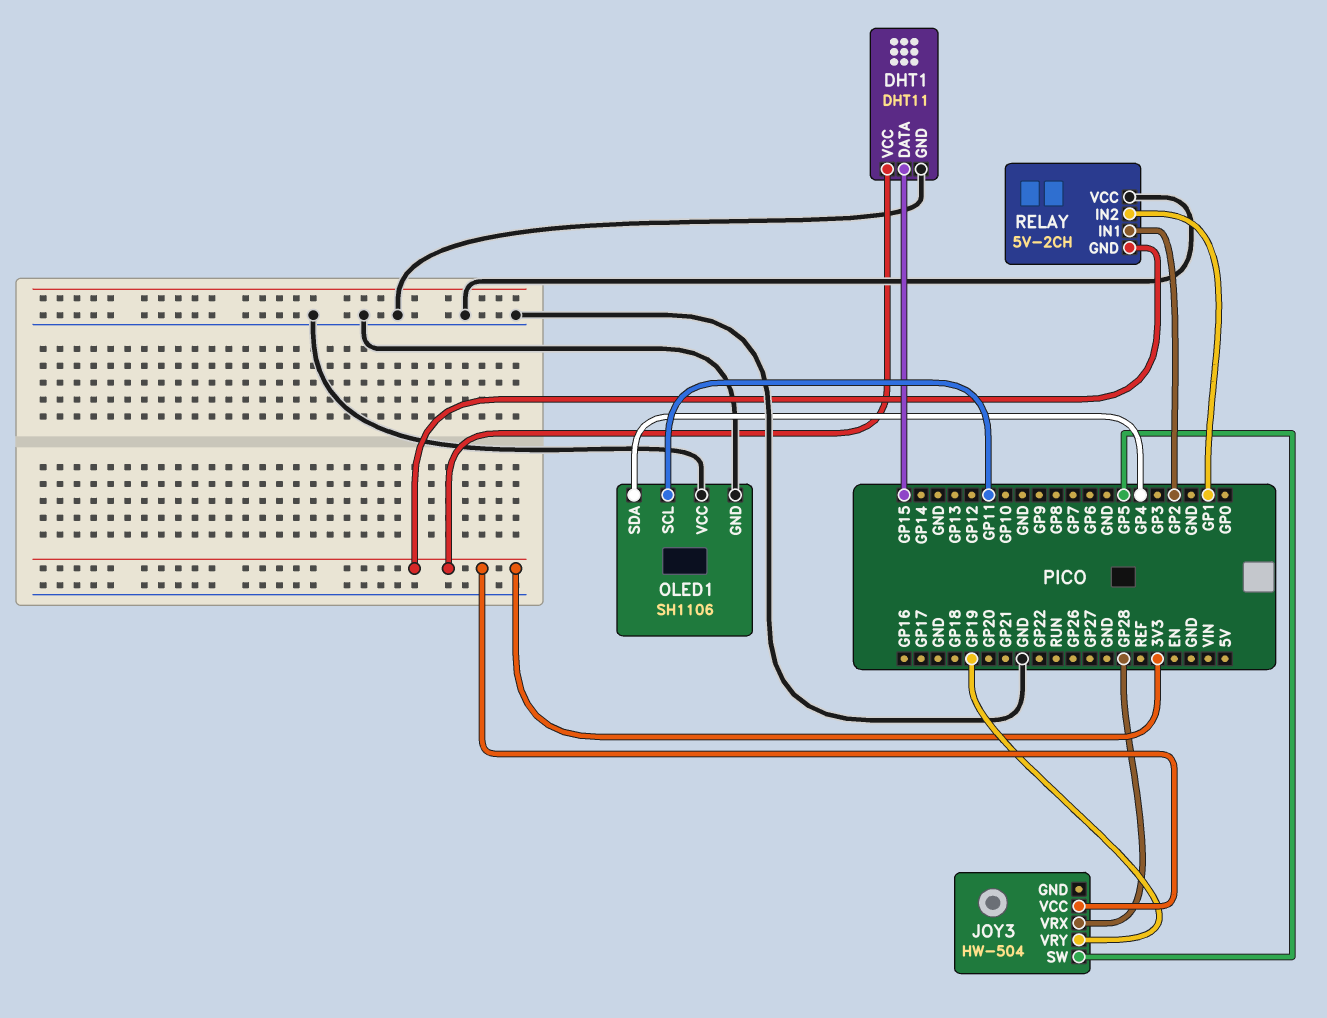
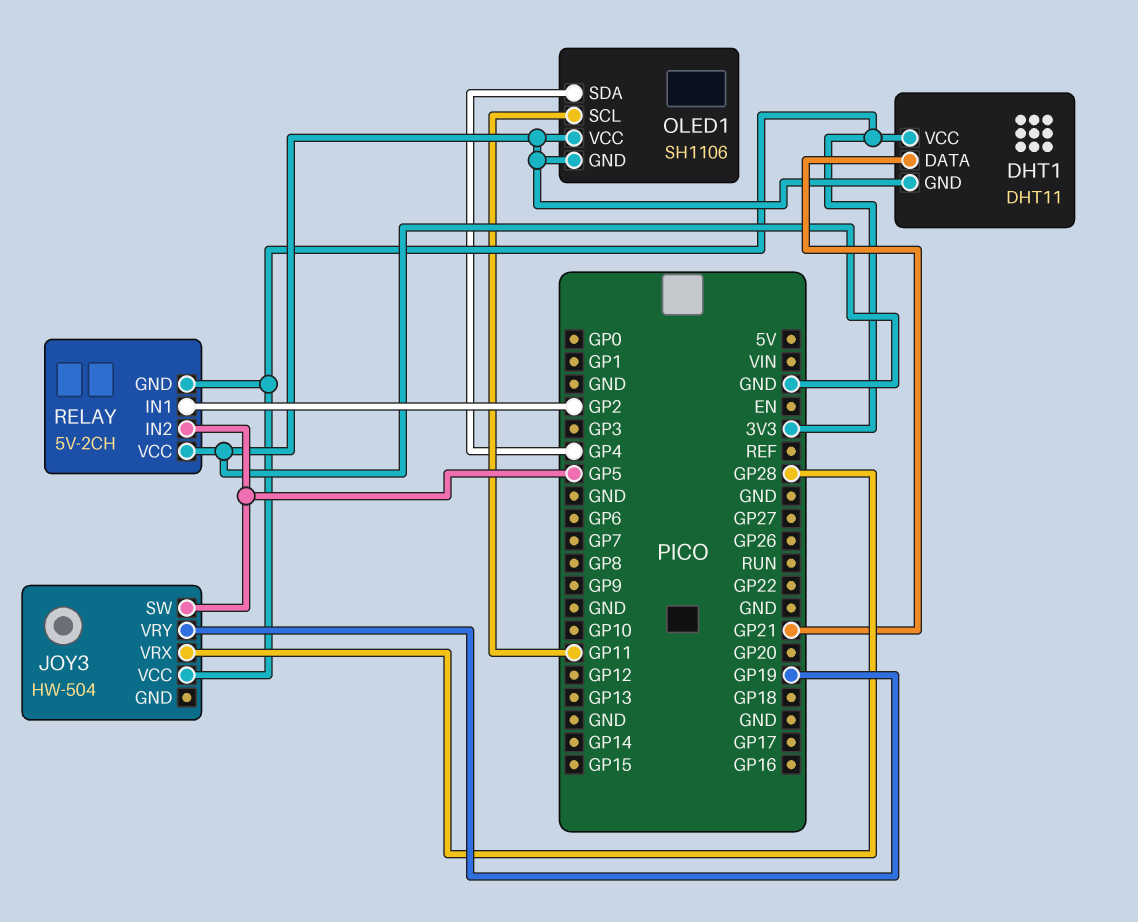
DHT1 pin DATA: GP15 -> GP21
RELAY pin IN2: GP1 -> GP5

